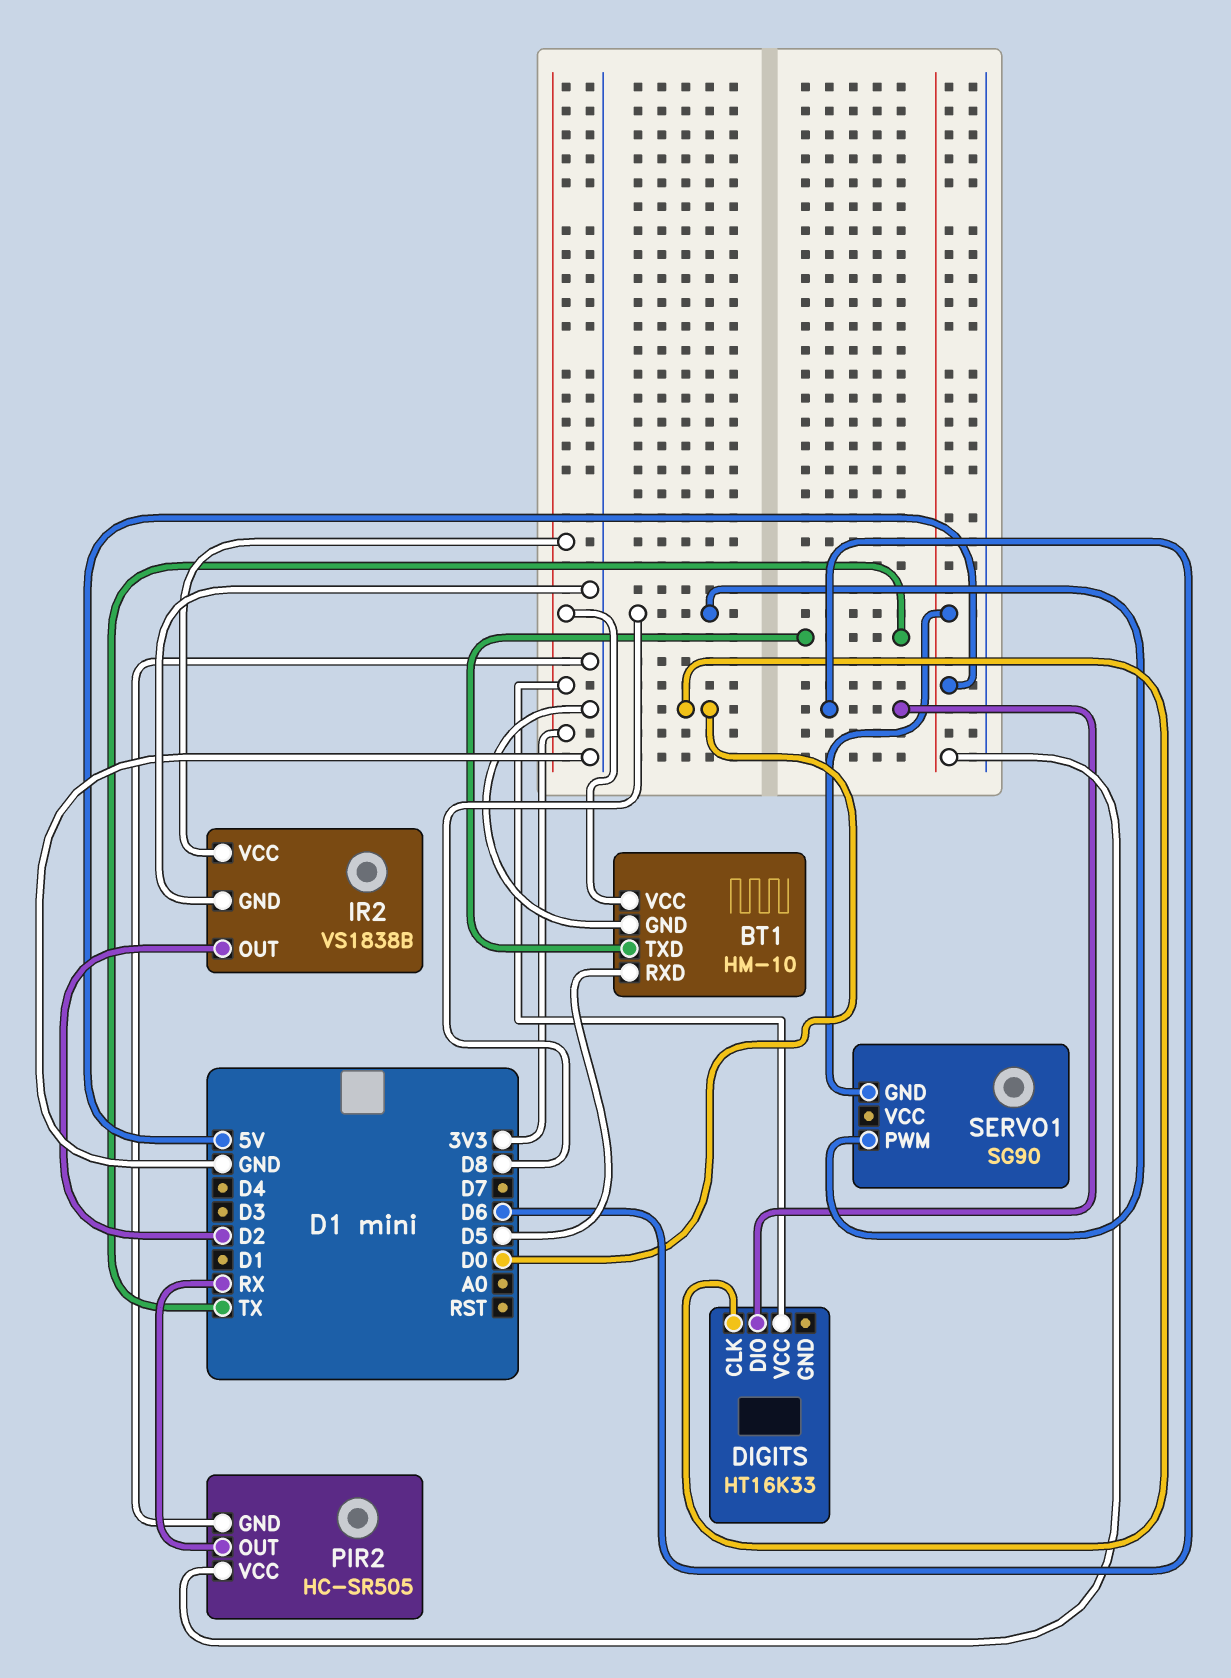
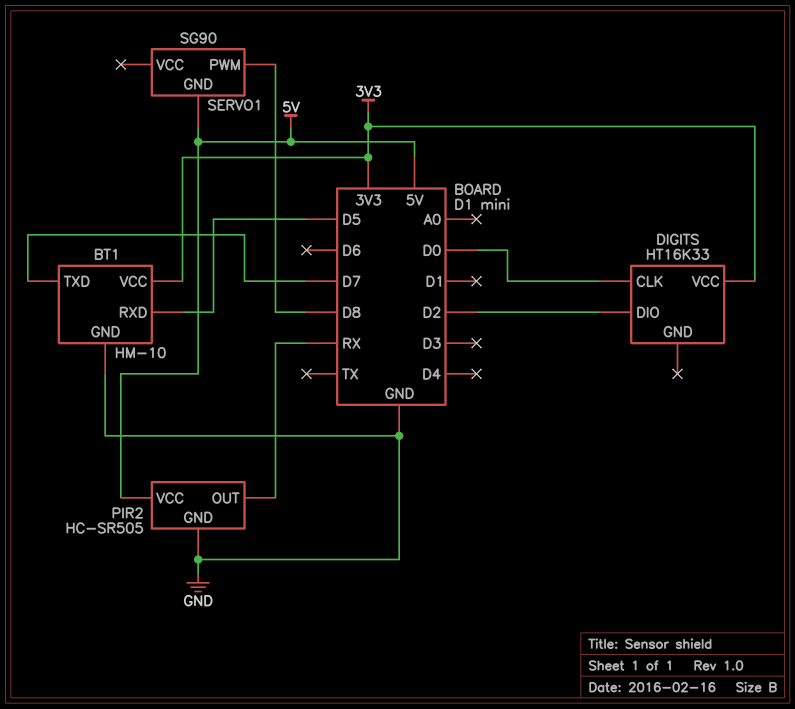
BT1 pin TXD: TX -> D7
DIGITS pin DIO: D6 -> D2
IR2: VS1838B -> none
IR2 pin GND: GND -> none
IR2 pin OUT: D2 -> none
IR2 pin VCC: 3V3 -> none

